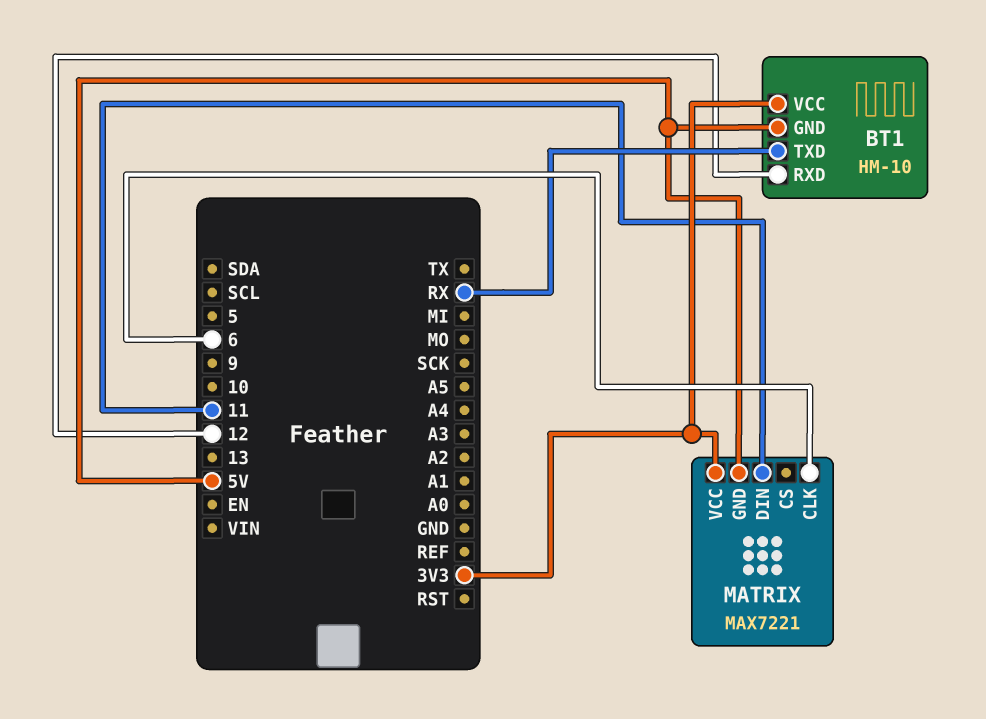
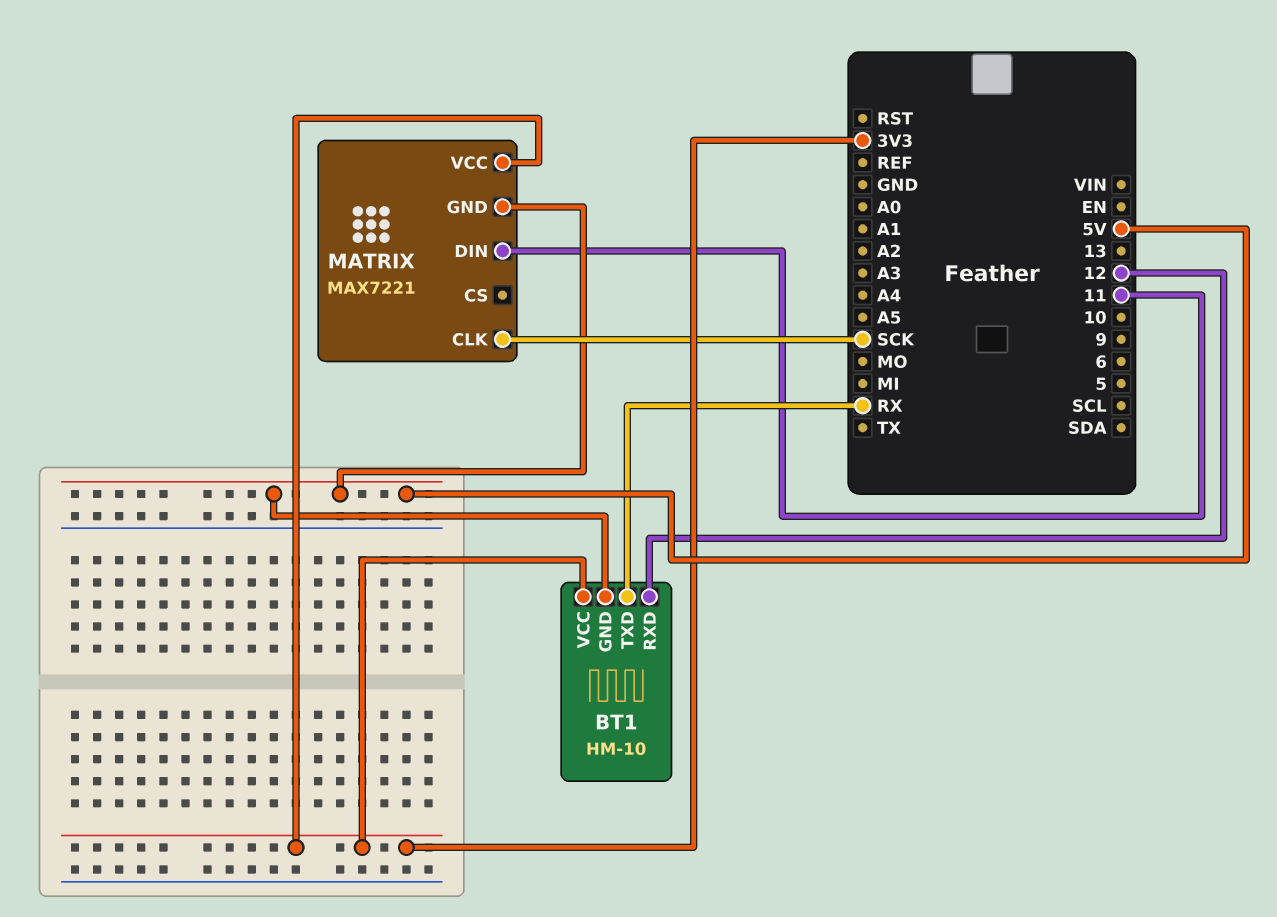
MATRIX pin CLK: 6 -> SCK

